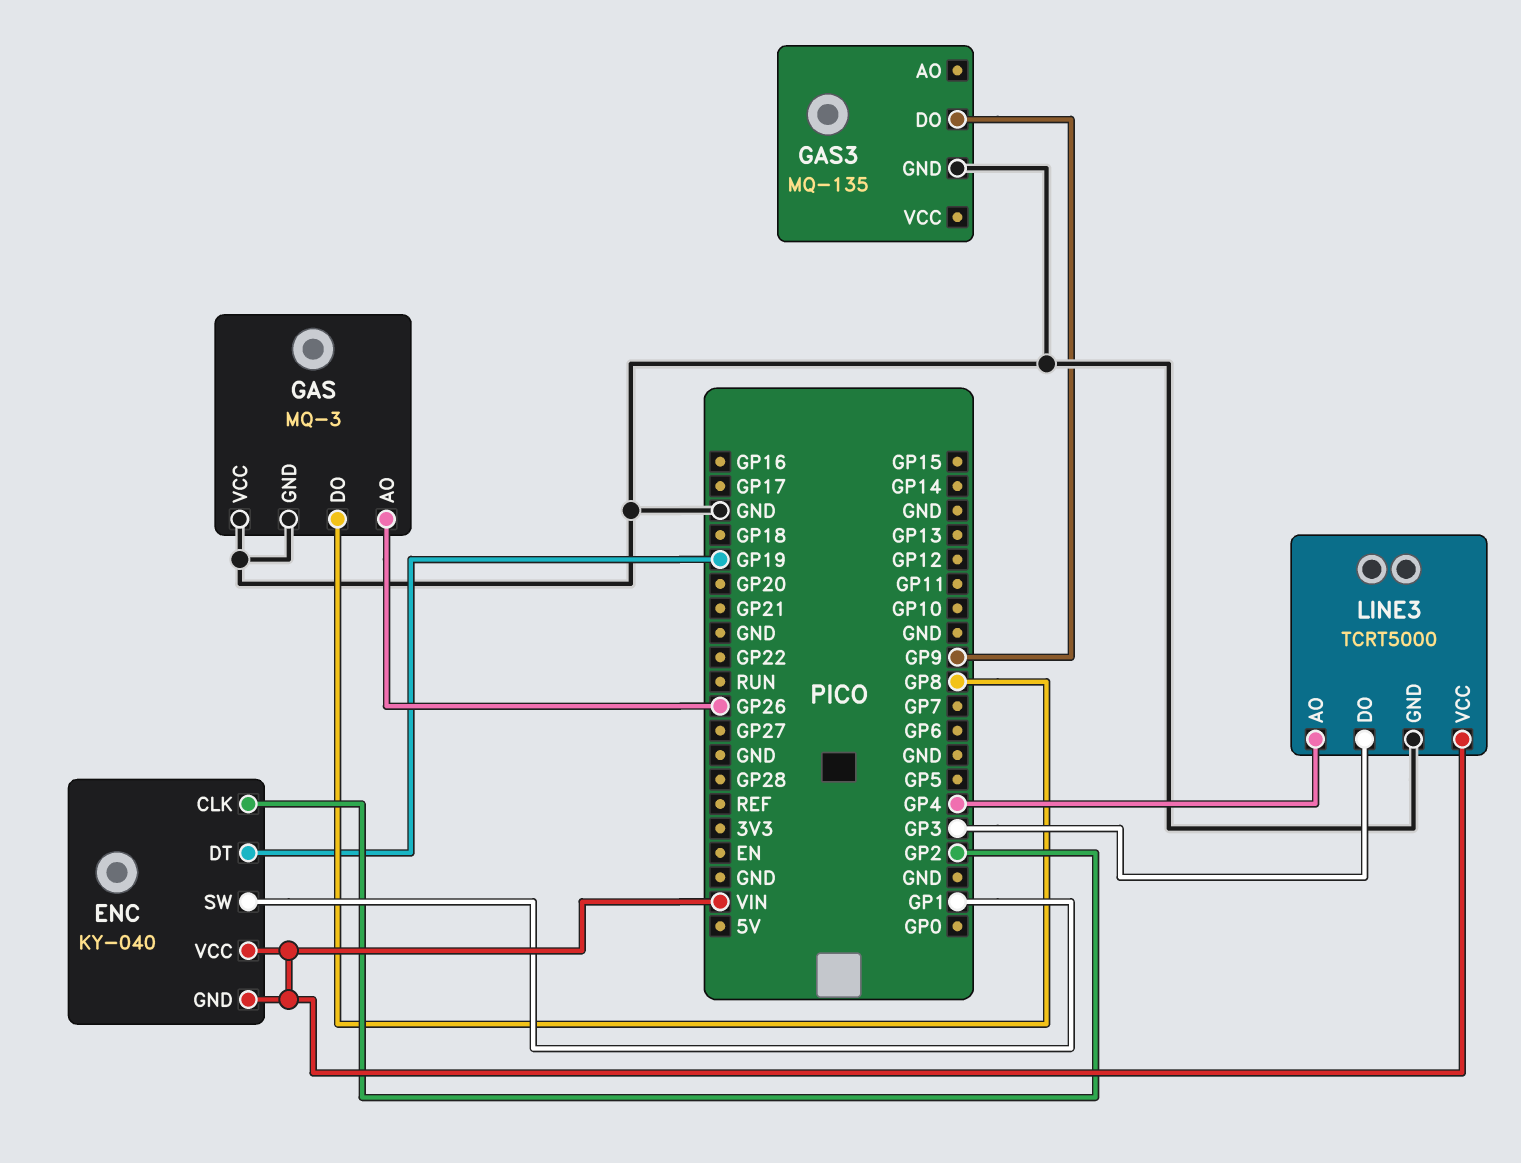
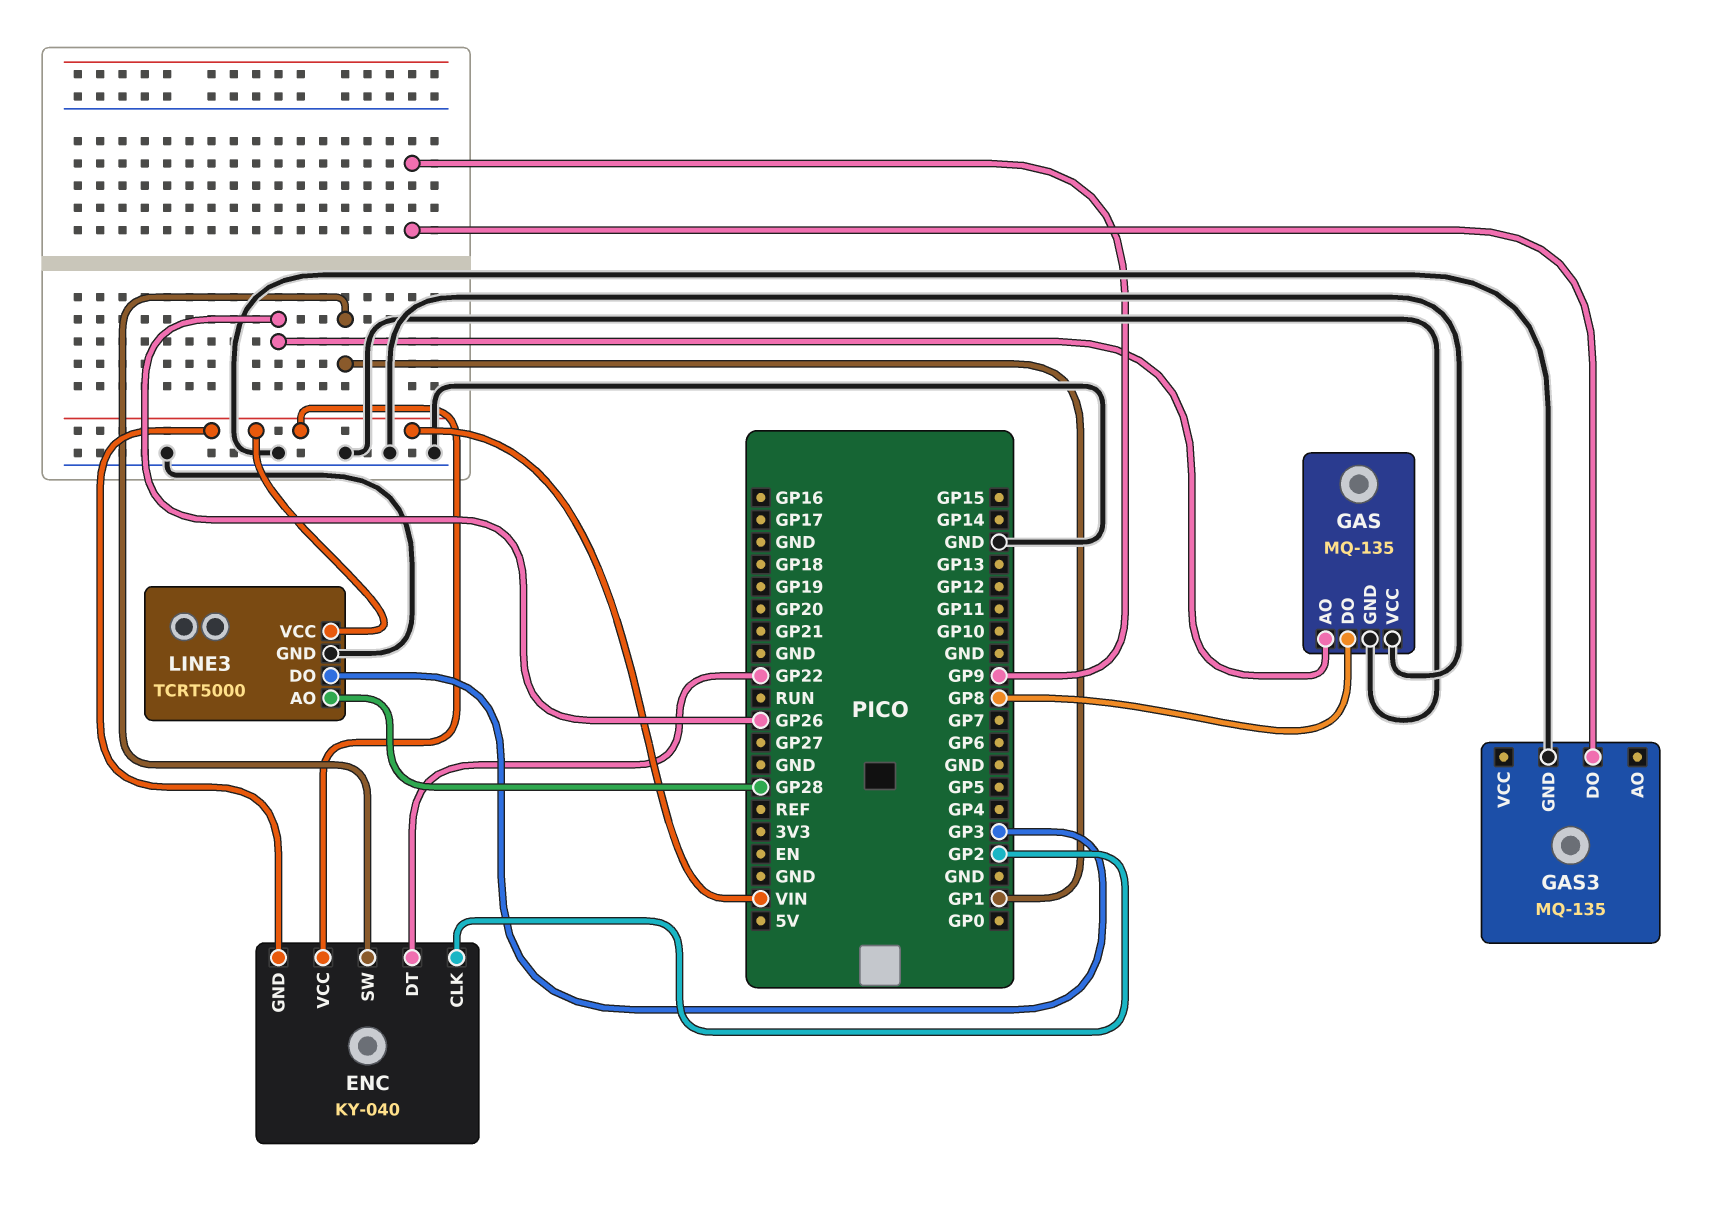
ENC pin DT: GP19 -> GP22
GAS: MQ-3 -> MQ-135
LINE3 pin AO: GP4 -> GP28

